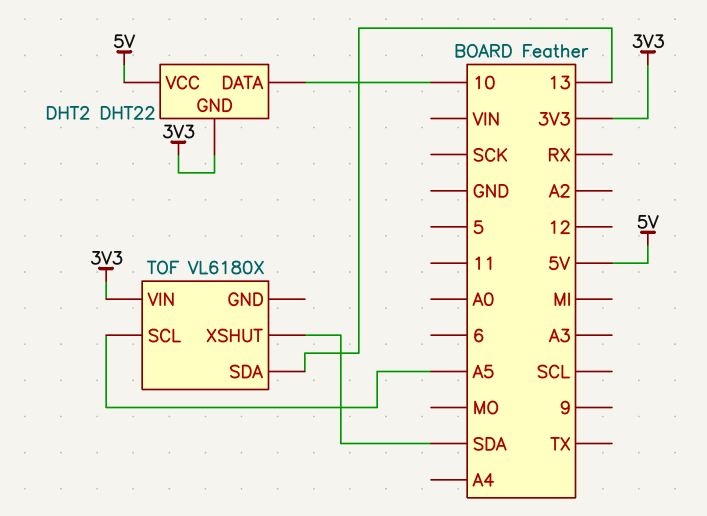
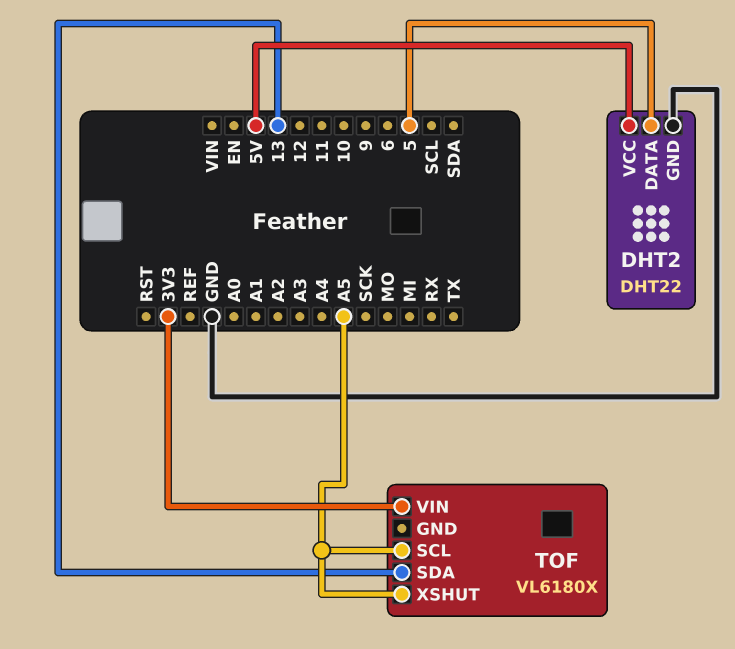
DHT2 pin DATA: 10 -> 5
DHT2 pin GND: 3V3 -> GND
TOF pin XSHUT: SDA -> A5

